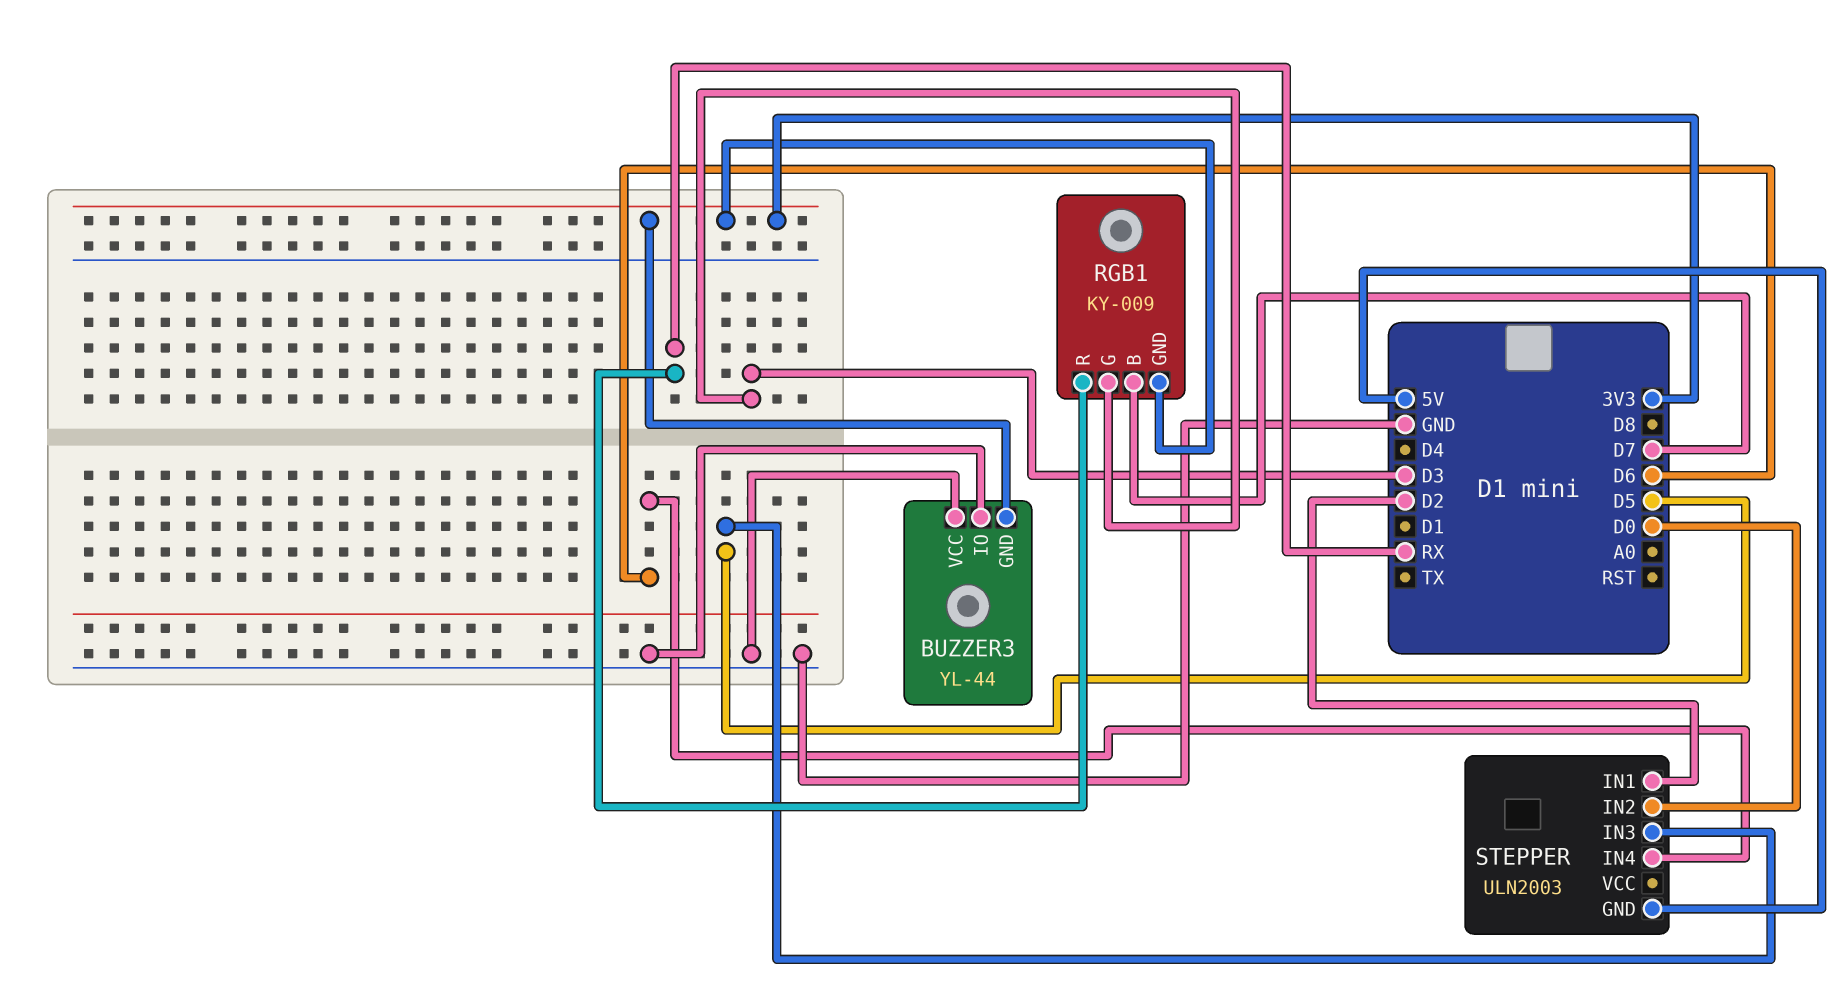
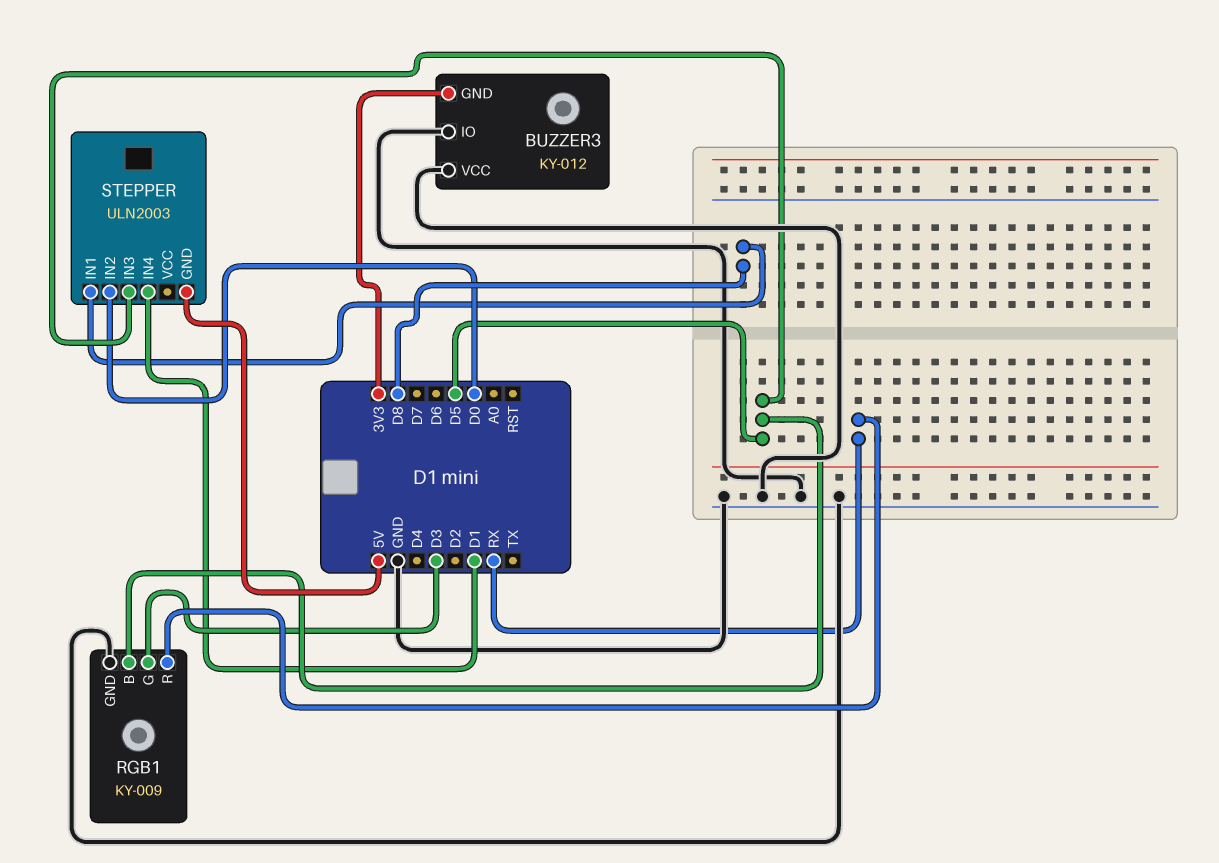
BUZZER3: YL-44 -> KY-012
RGB1 pin B: D7 -> D5
RGB1 pin GND: 3V3 -> GND
STEPPER pin IN1: D2 -> D8
STEPPER pin IN4: D6 -> D1

